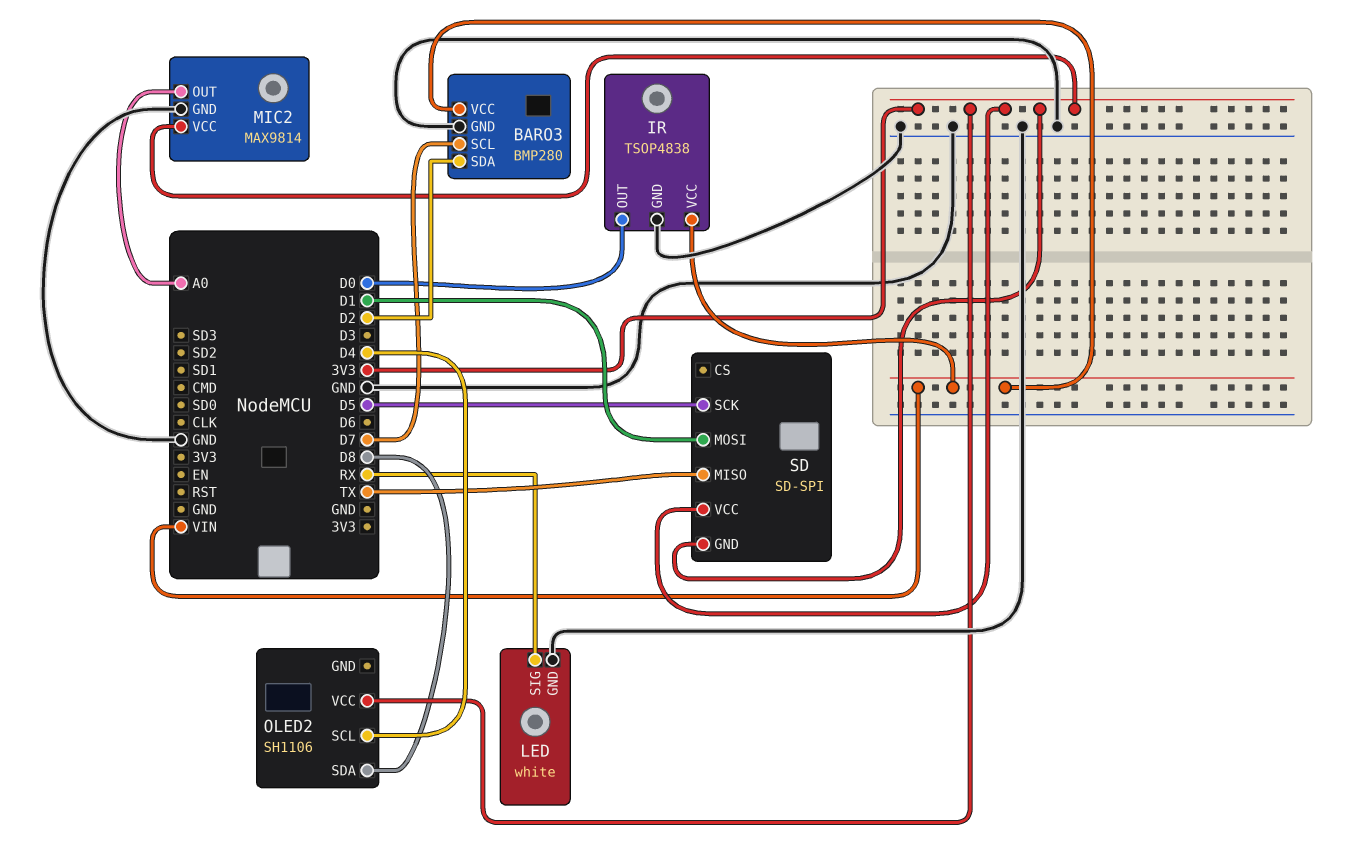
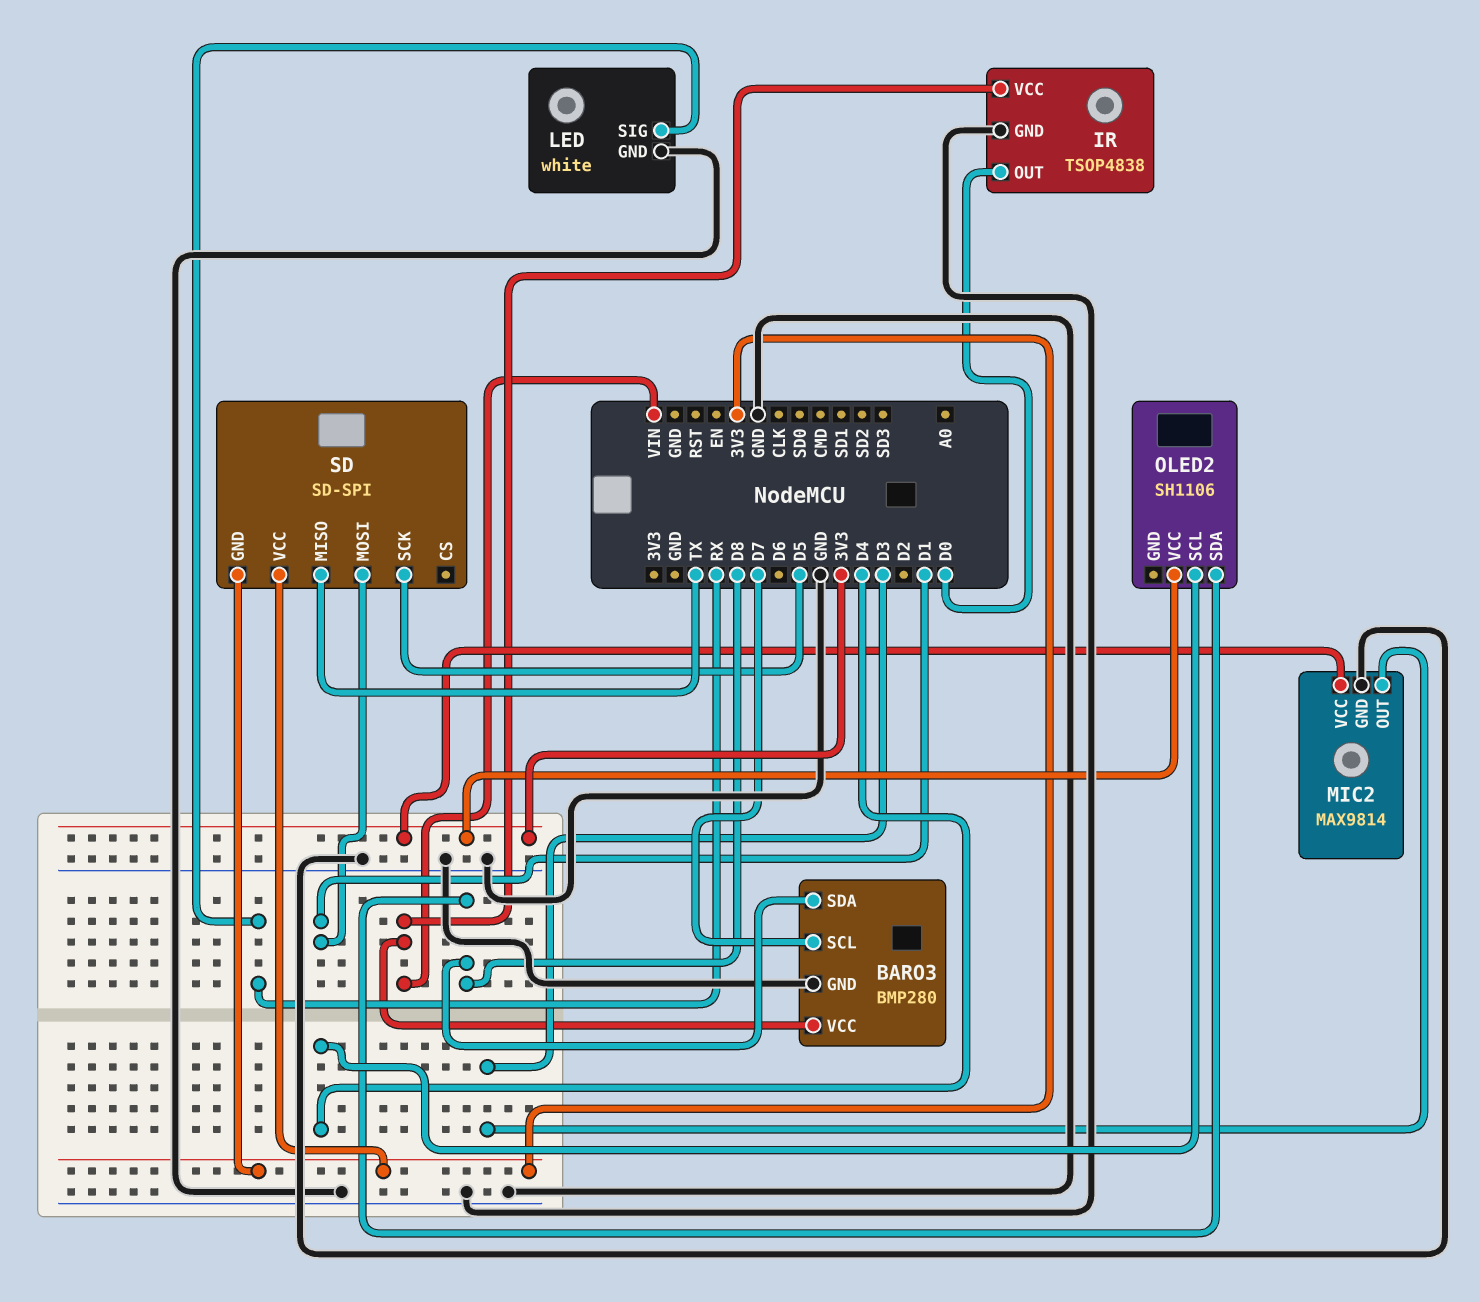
BARO3 pin SDA: D2 -> D8
MIC2 pin OUT: A0 -> D3

